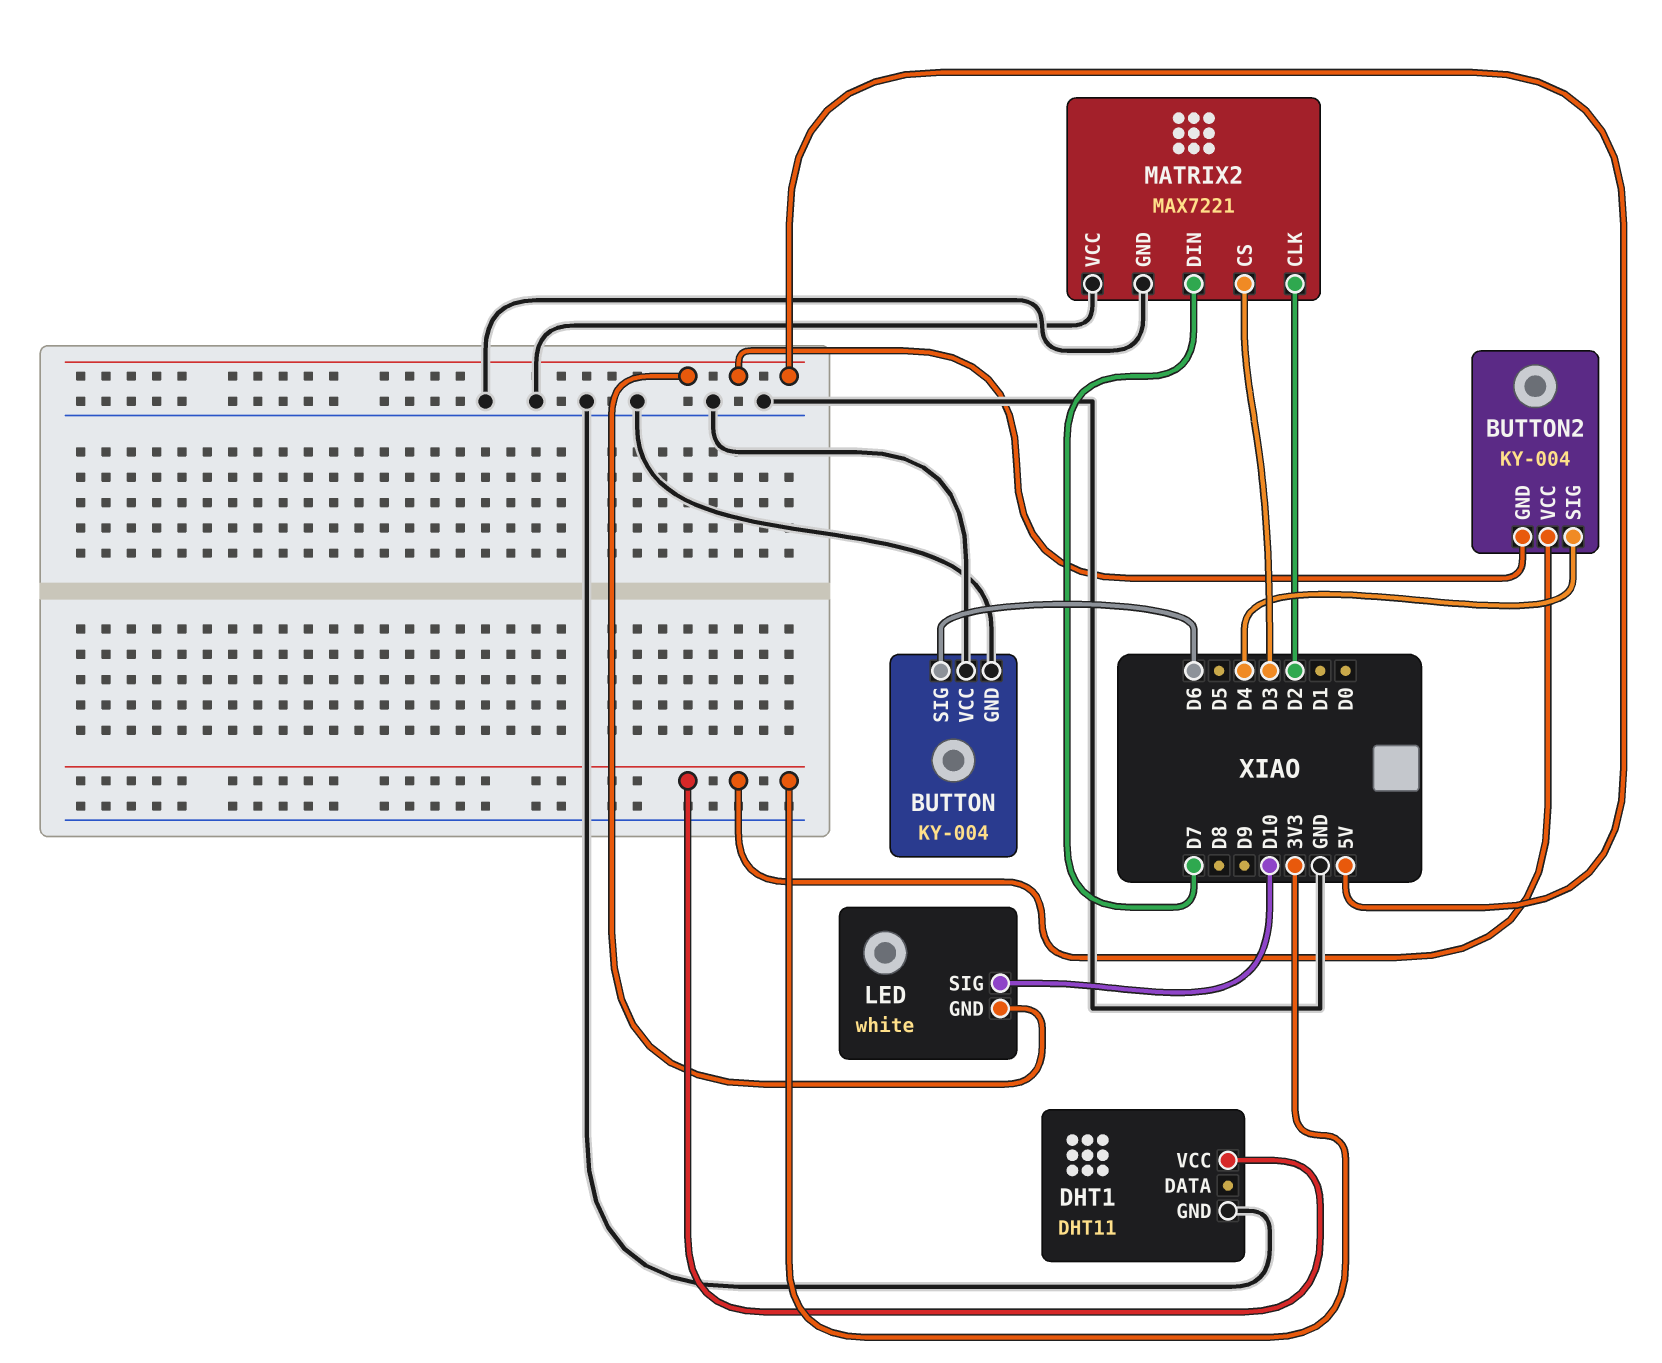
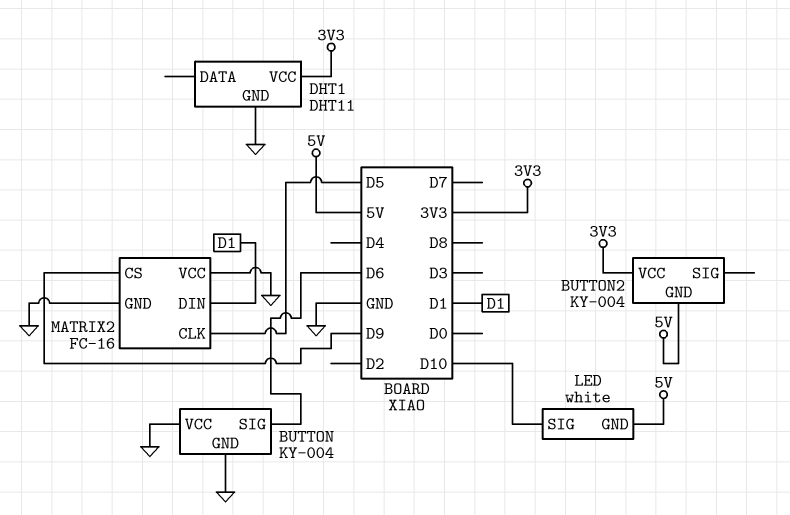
BUTTON2 pin SIG: D4 -> none
MATRIX2: MAX7221 -> FC-16
MATRIX2 pin CLK: D2 -> D5
MATRIX2 pin CS: D3 -> D9
MATRIX2 pin DIN: D7 -> D1

